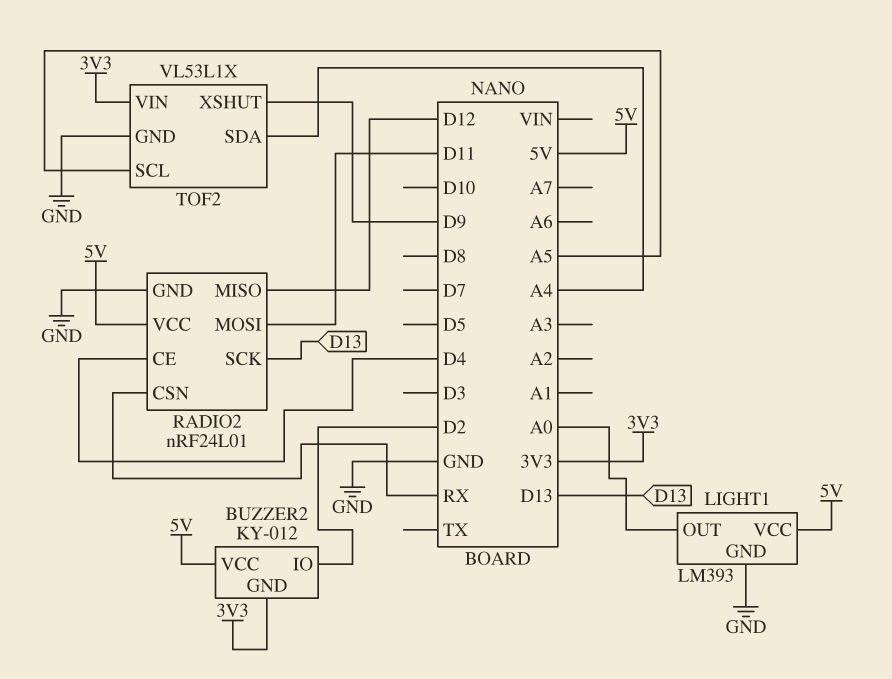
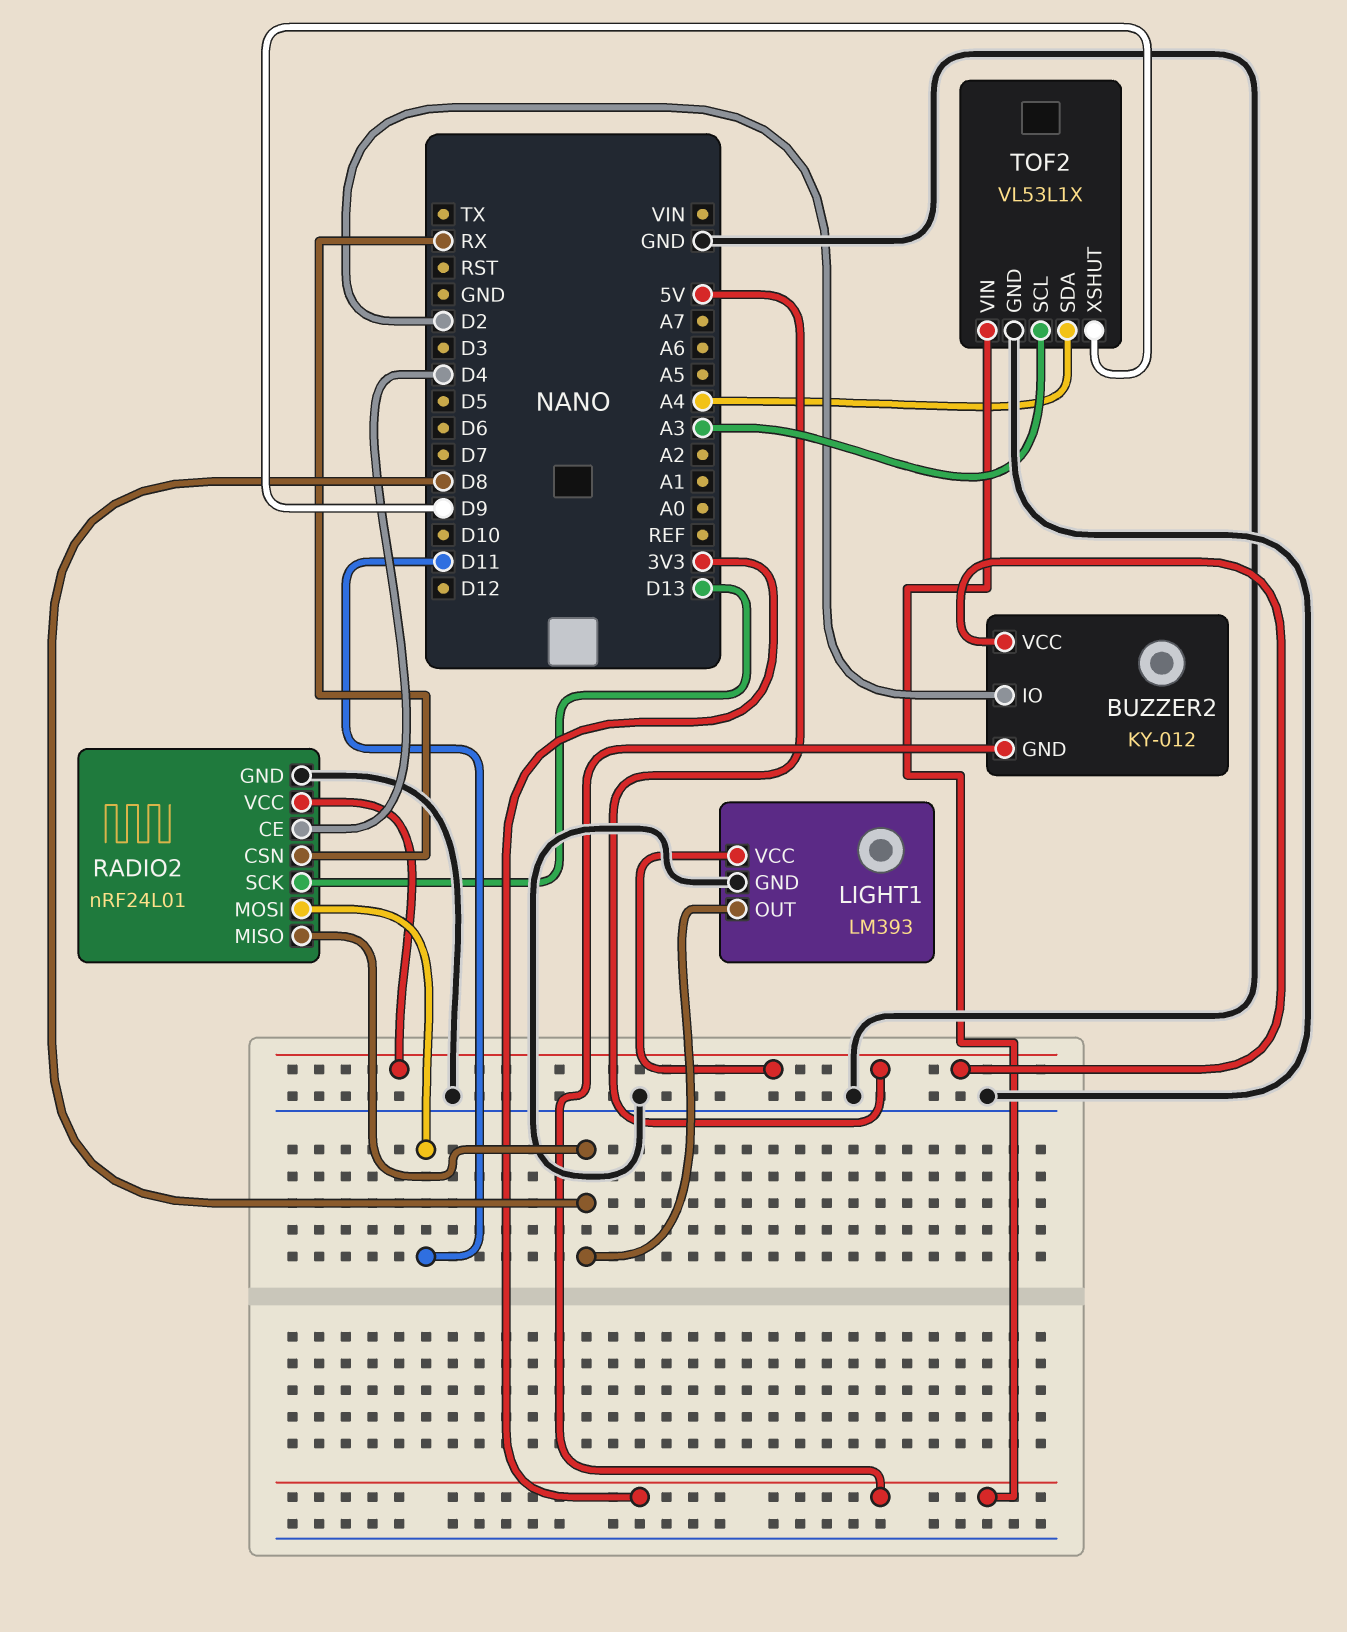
LIGHT1 pin OUT: A0 -> D8
RADIO2 pin MISO: D12 -> D8
TOF2 pin SCL: A5 -> A3

